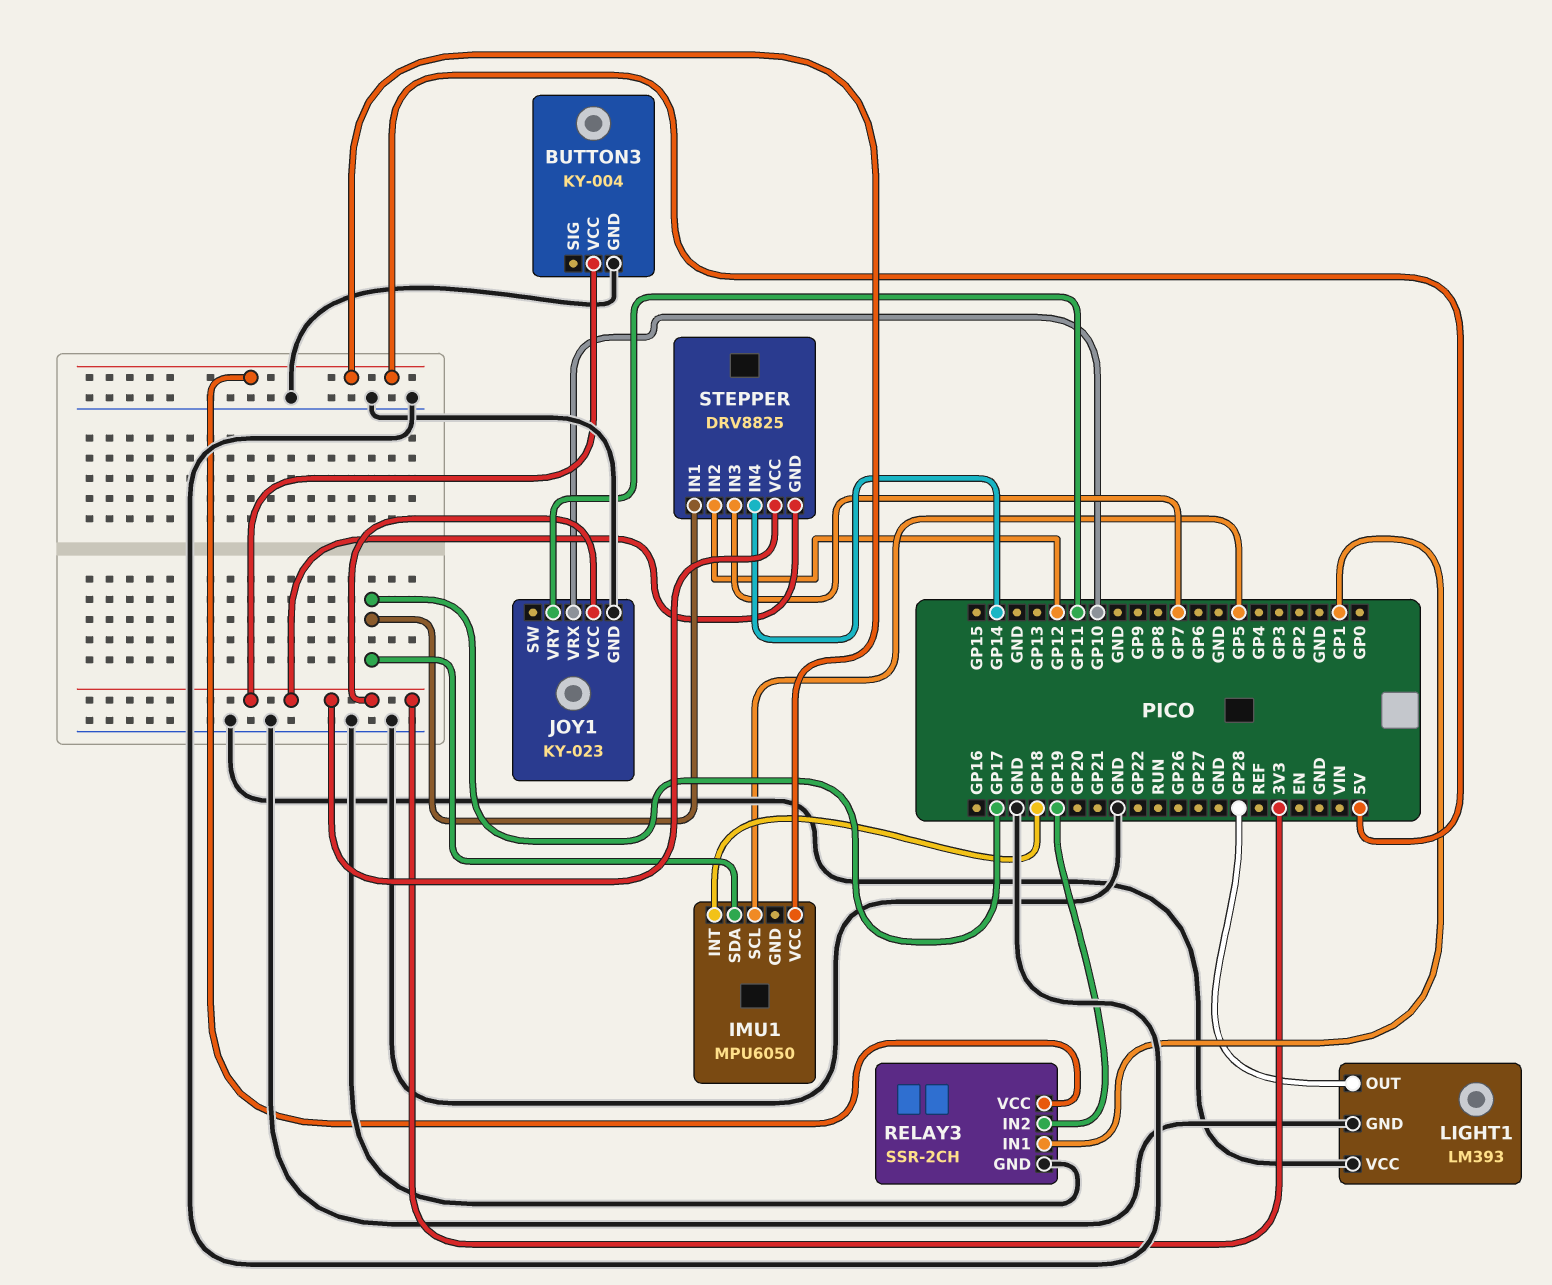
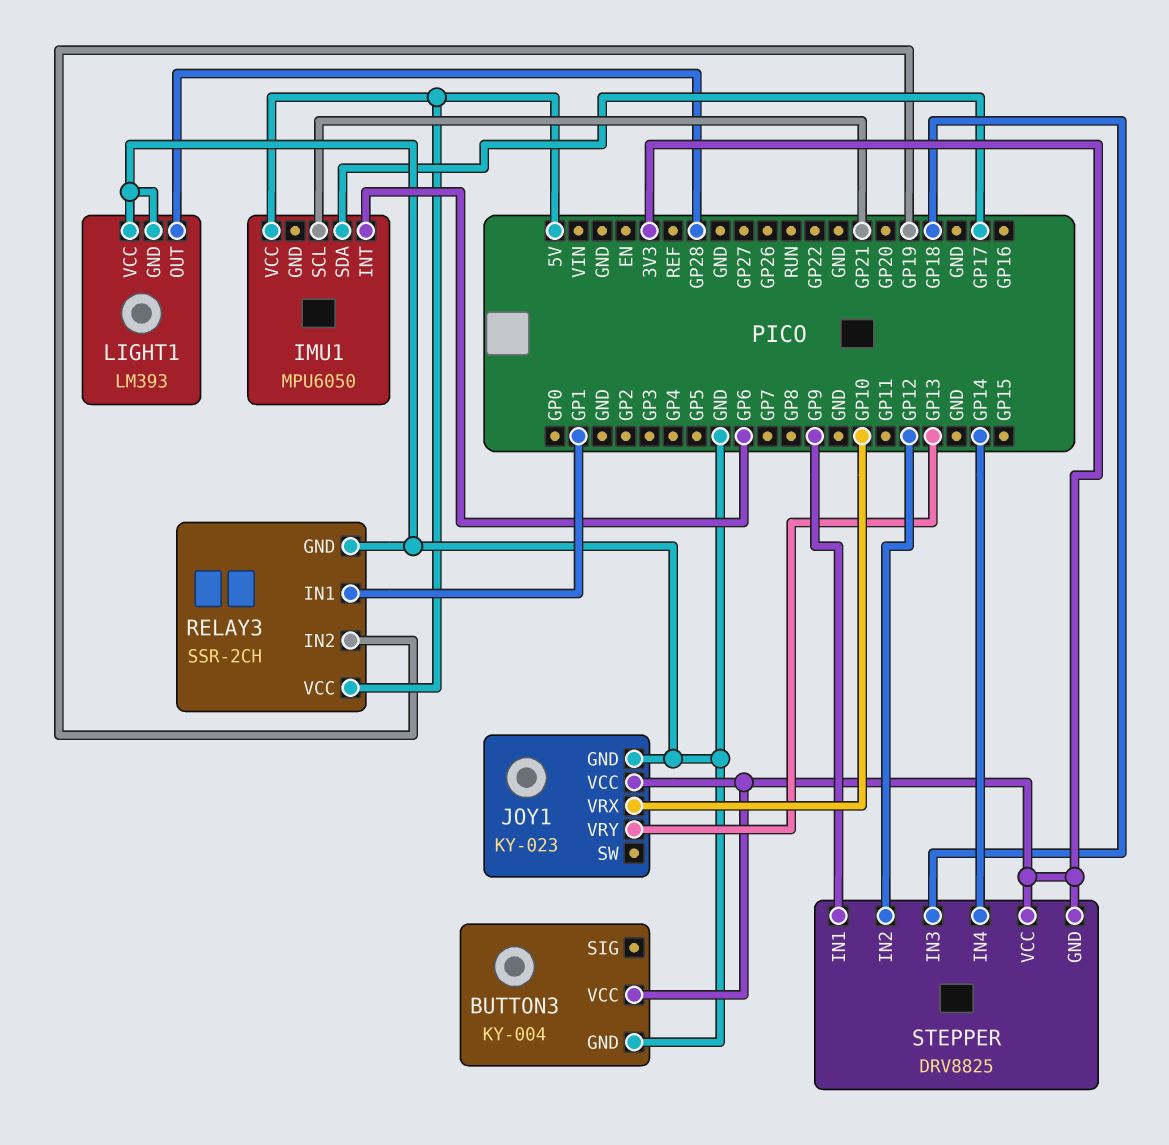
IMU1 pin INT: GP18 -> GP6
IMU1 pin SCL: GP5 -> GP21
JOY1 pin VRY: GP11 -> GP13
STEPPER pin IN1: GP17 -> GP9
STEPPER pin IN3: GP7 -> GP18

